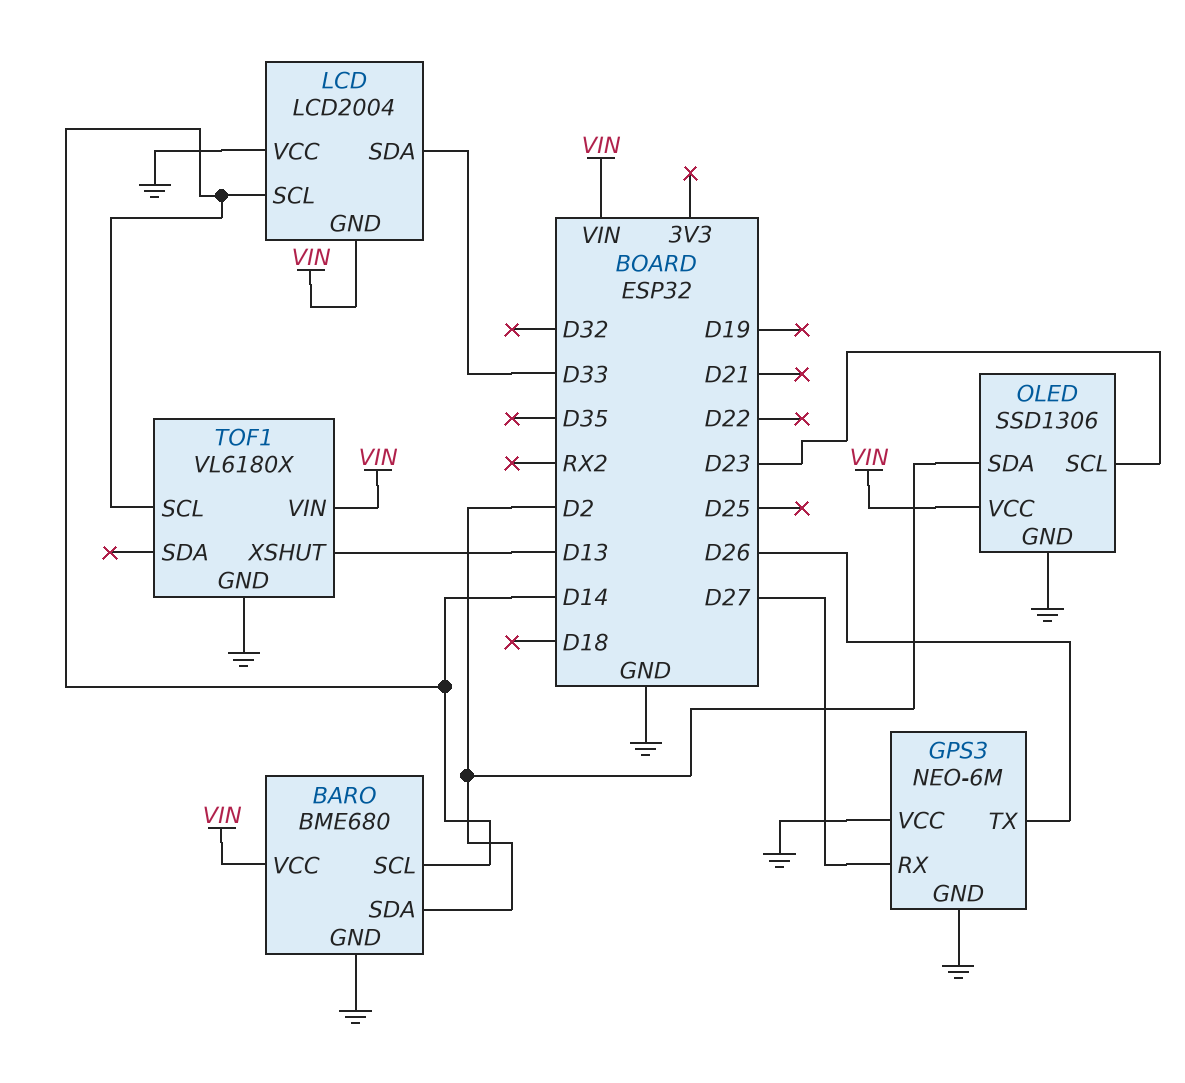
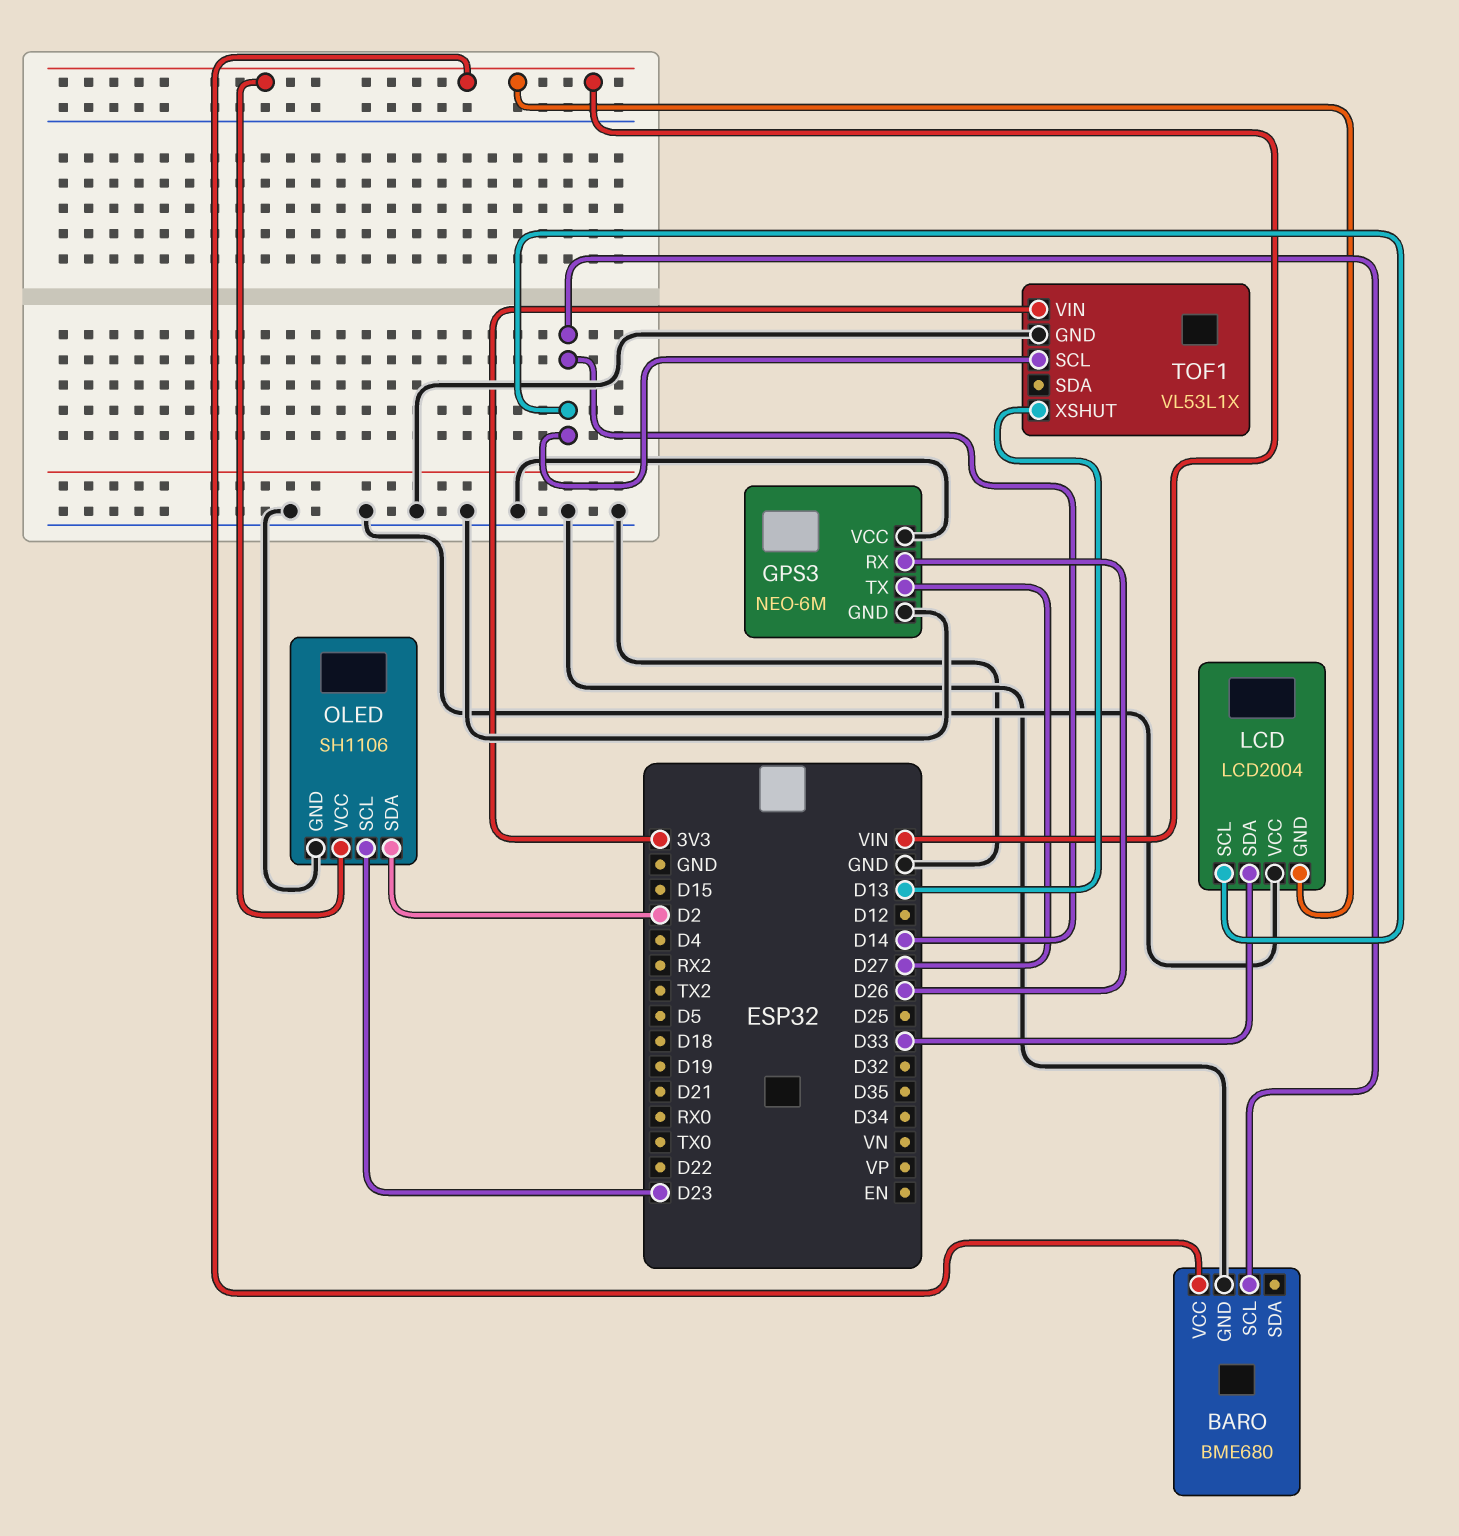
BARO pin SDA: D2 -> none
GPS3 pin RX: D27 -> D26
GPS3 pin TX: D26 -> D27
OLED: SSD1306 -> SH1106
TOF1: VL6180X -> VL53L1X
TOF1 pin VIN: VIN -> 3V3

